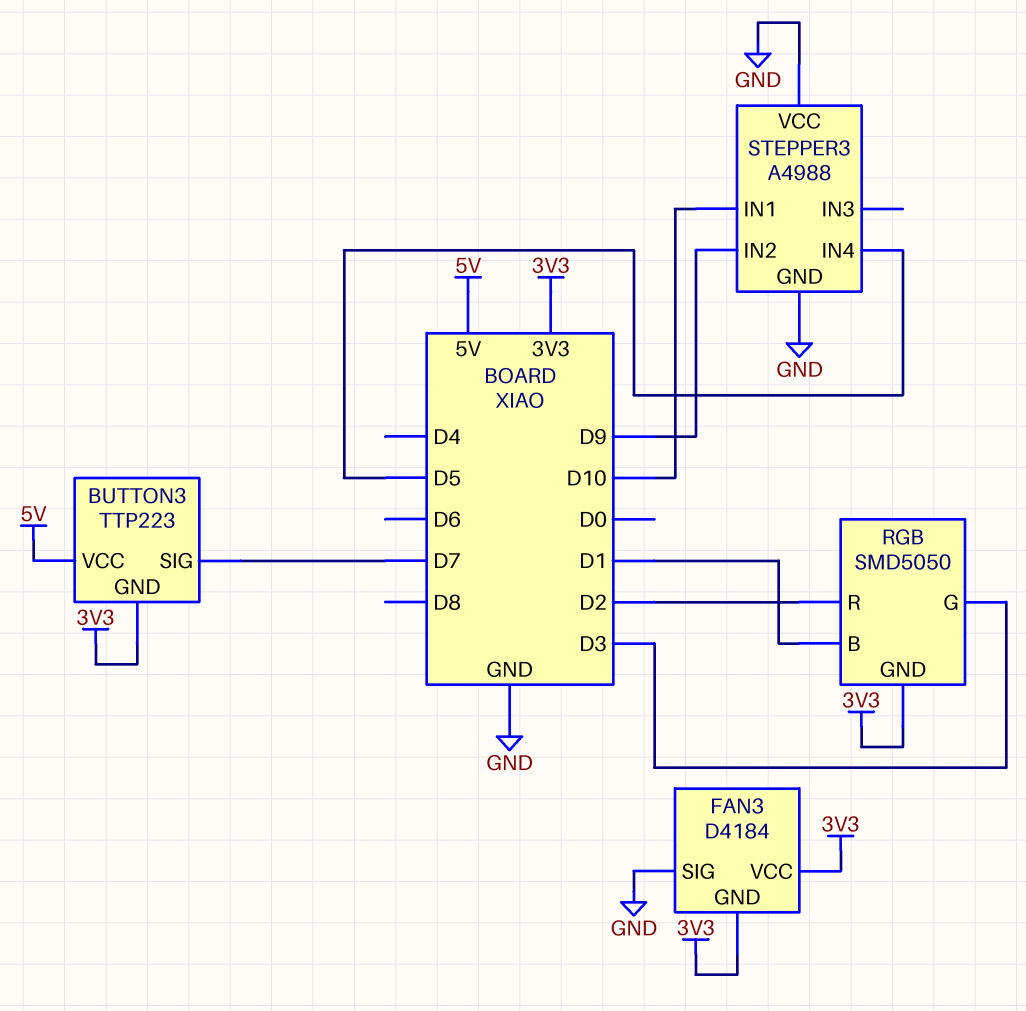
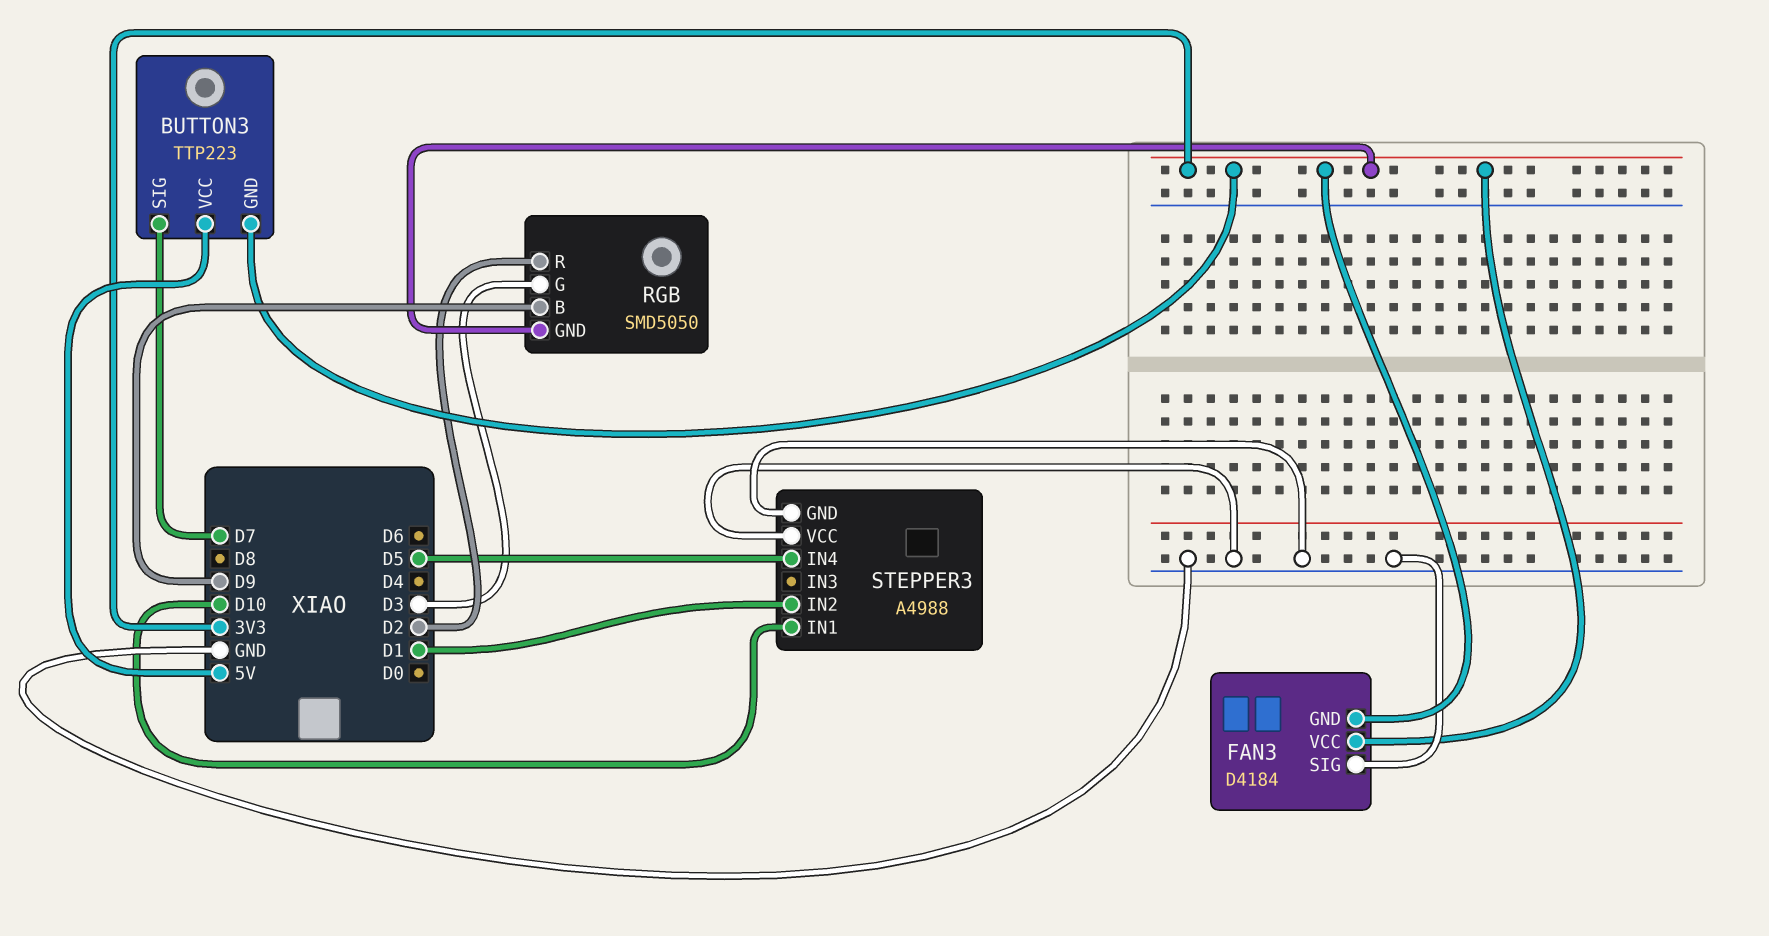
RGB pin B: D1 -> D9
STEPPER3 pin IN2: D9 -> D1

